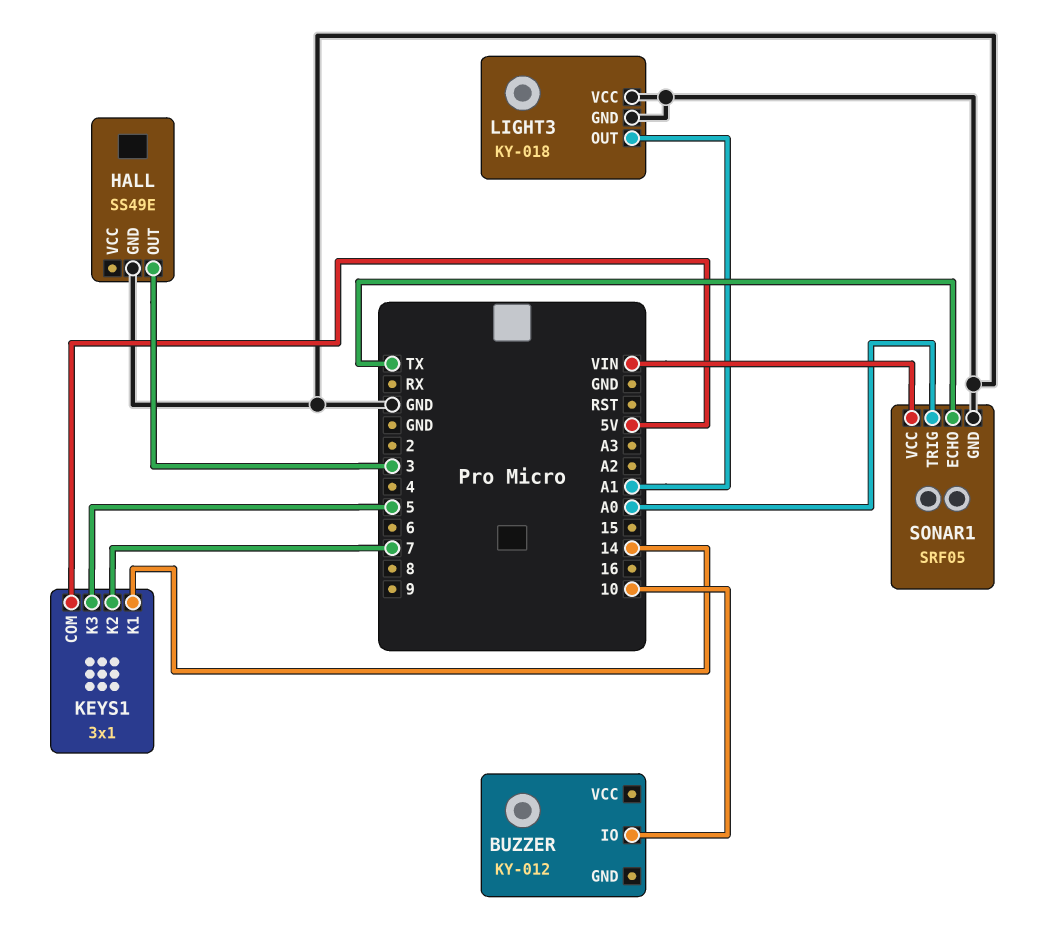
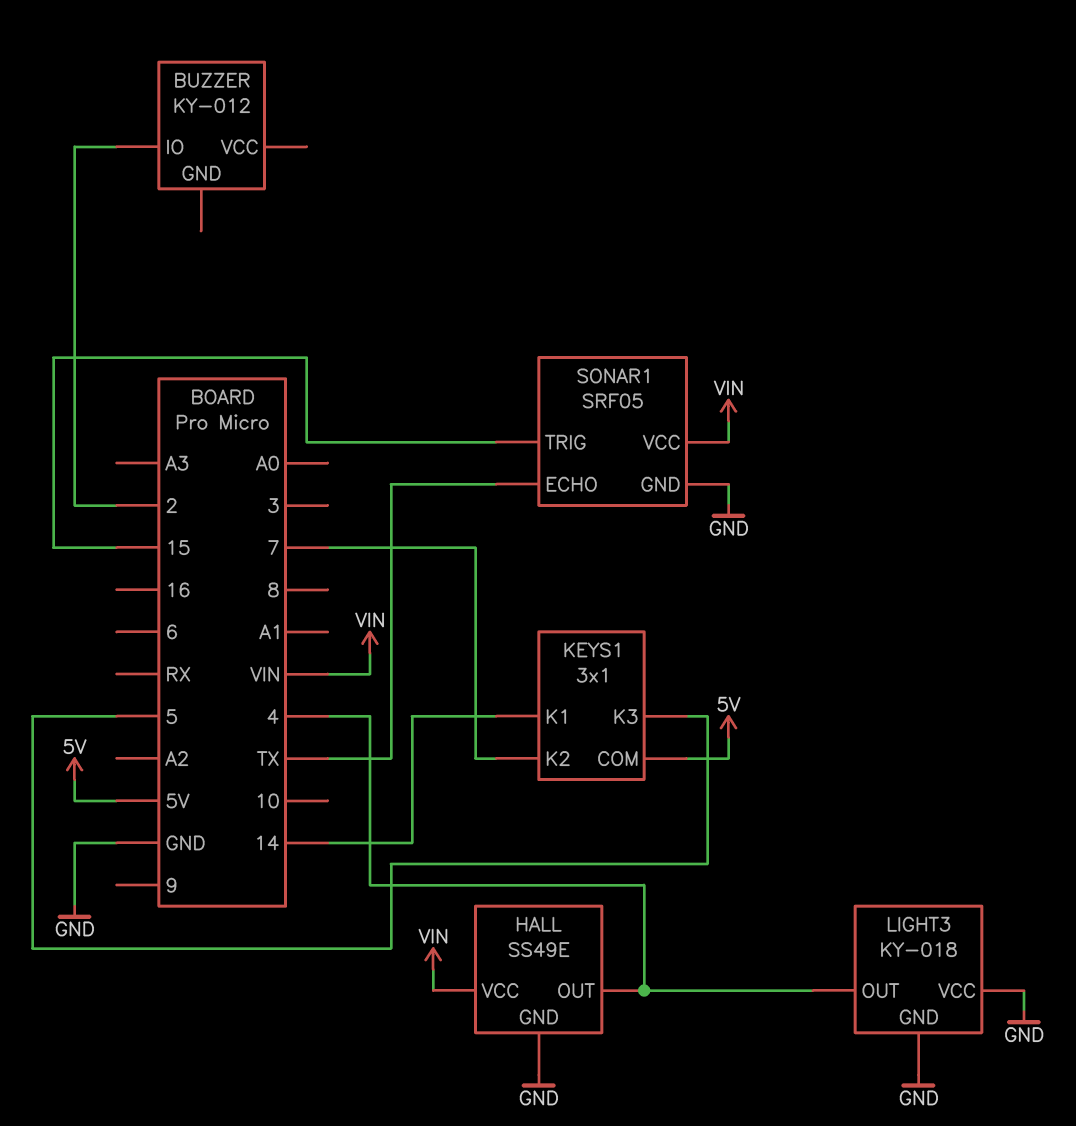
BUZZER pin IO: 10 -> 2
HALL pin OUT: 3 -> 4
HALL pin VCC: none -> VIN
LIGHT3 pin OUT: A1 -> 4
SONAR1 pin TRIG: A0 -> 15

